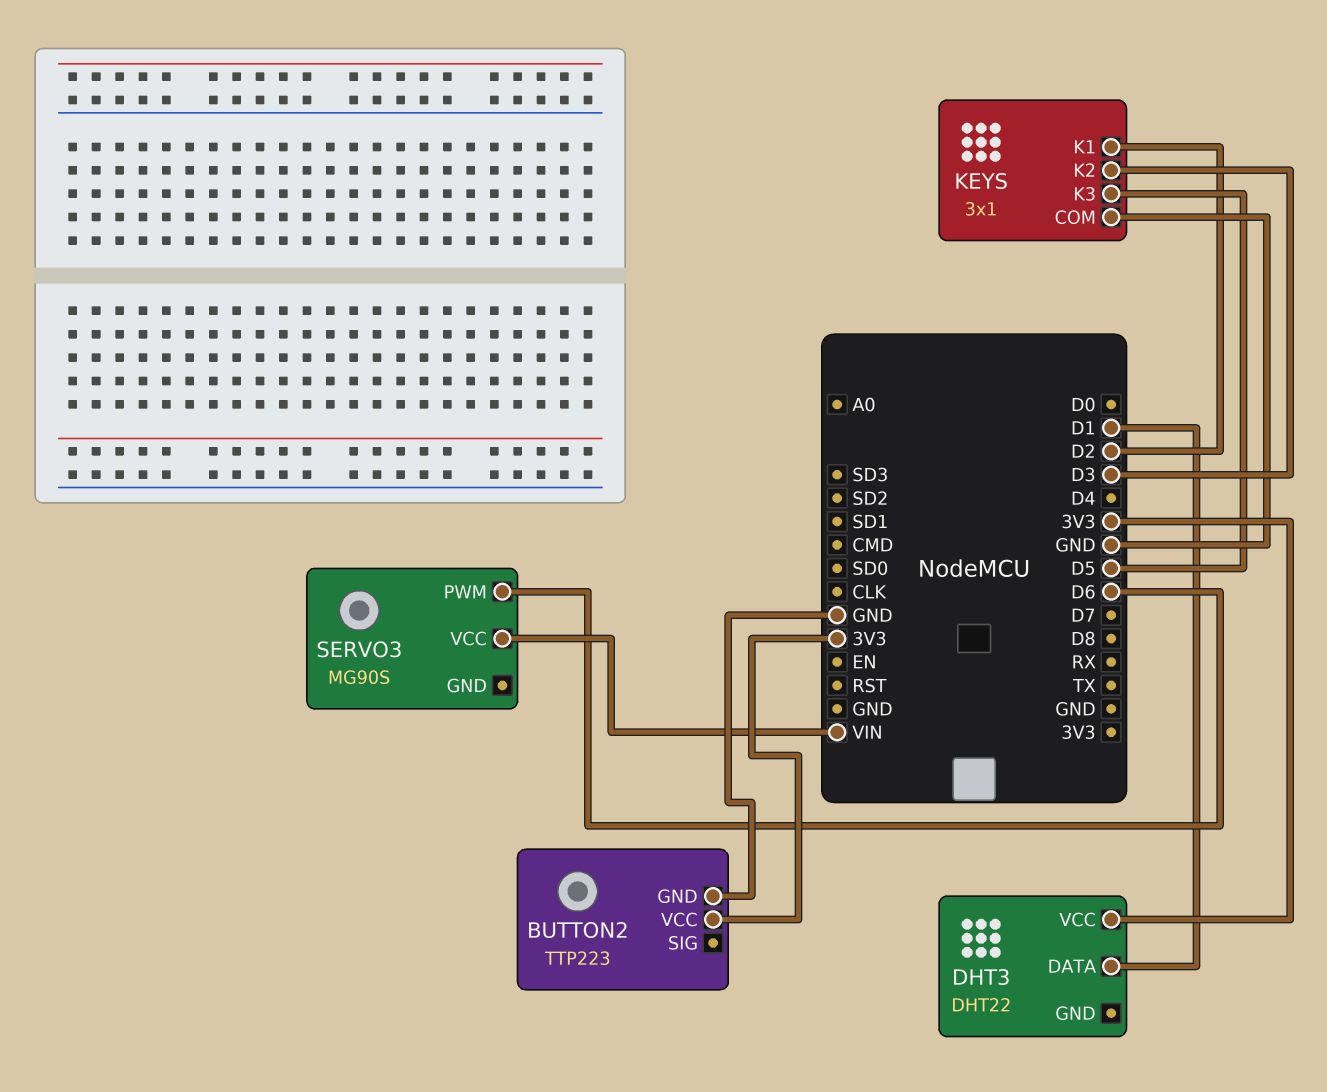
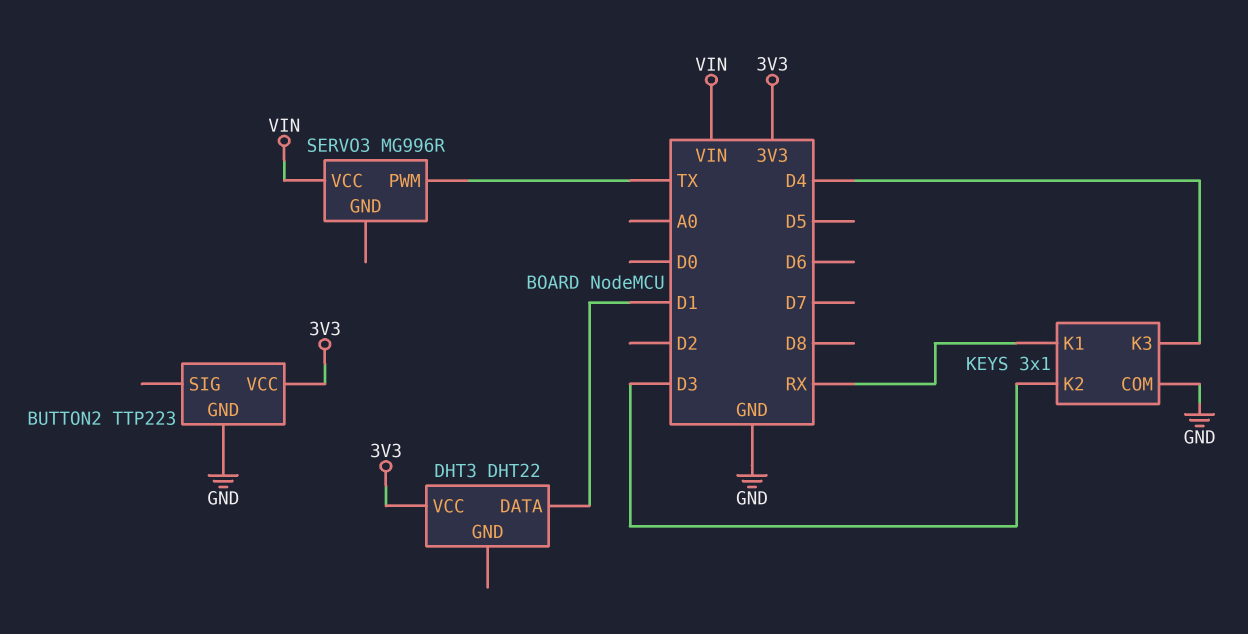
KEYS pin K1: D2 -> RX
KEYS pin K3: D5 -> D4
SERVO3: MG90S -> MG996R
SERVO3 pin PWM: D6 -> TX

